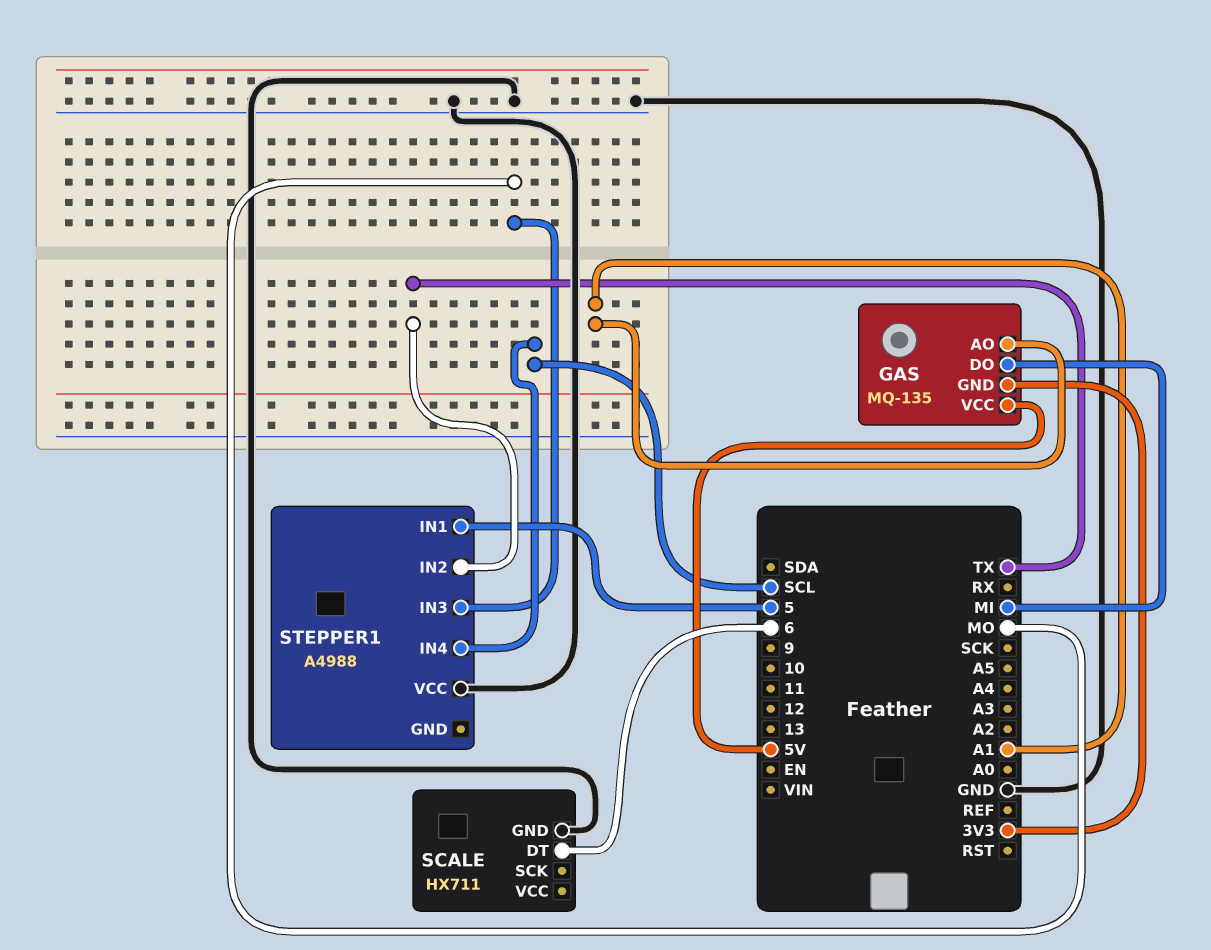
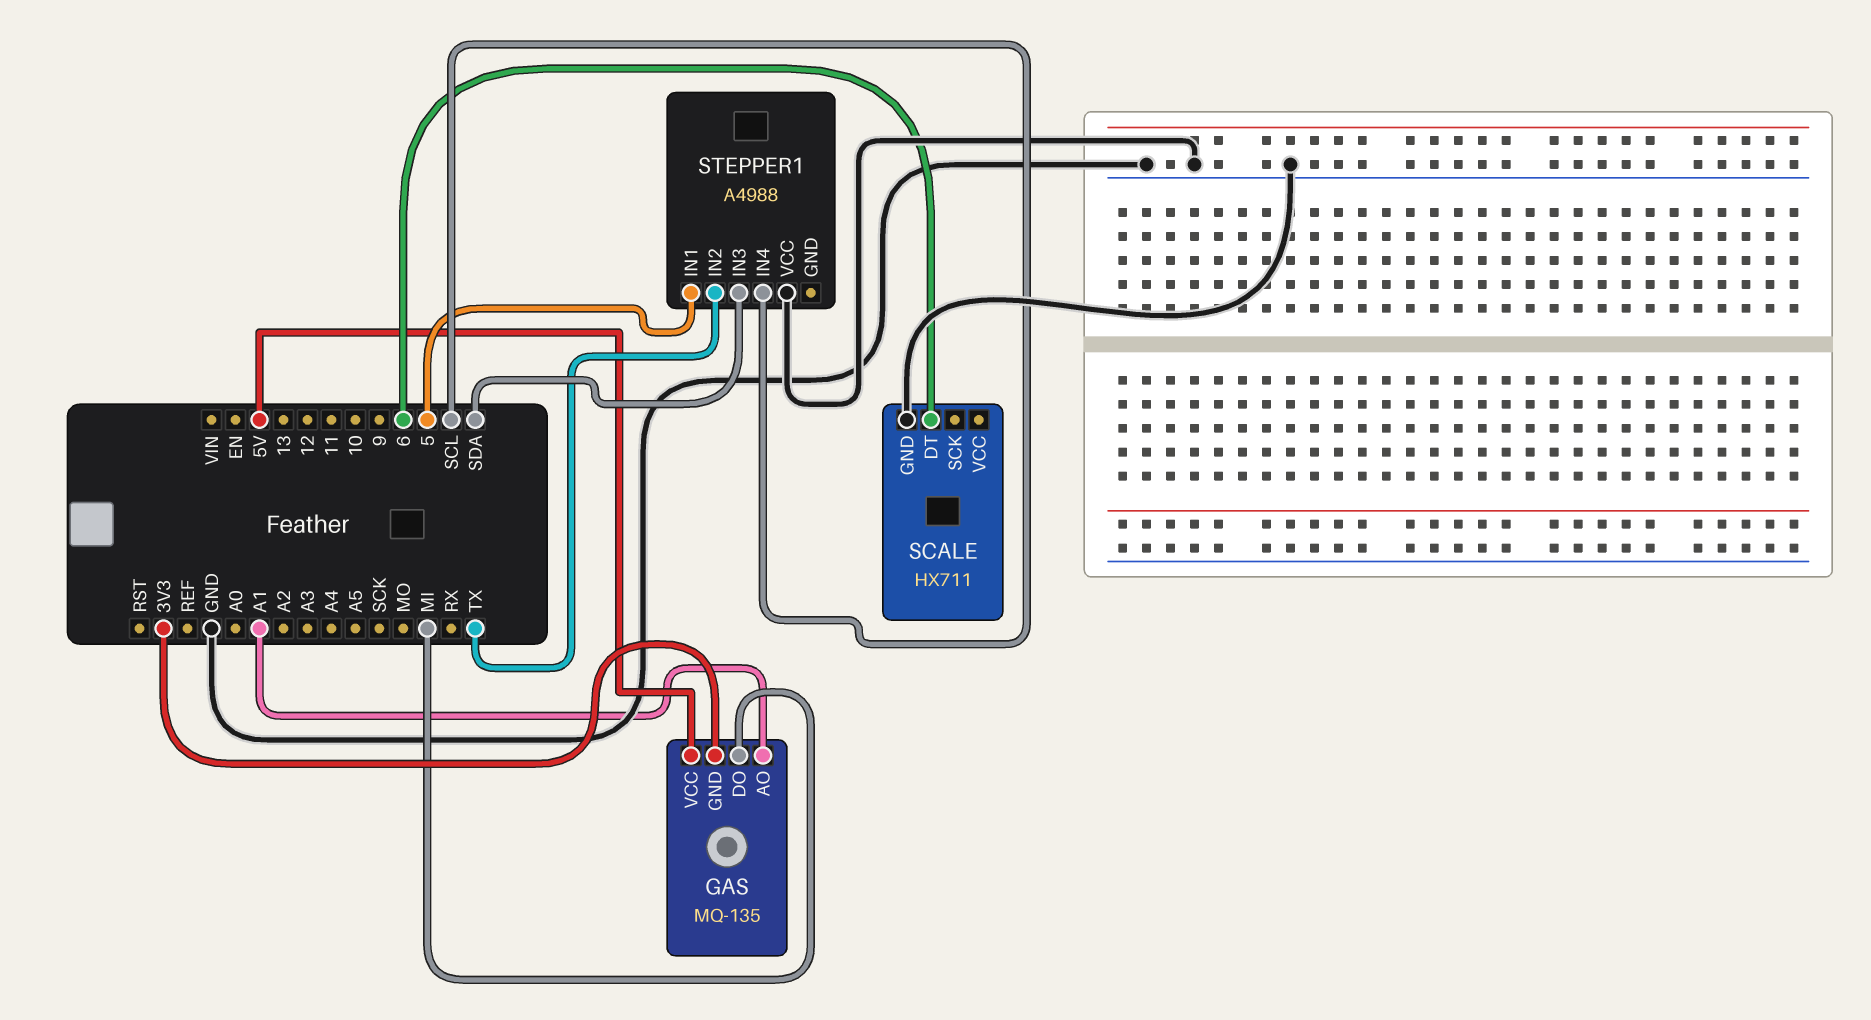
STEPPER1 pin IN3: MO -> SDA

